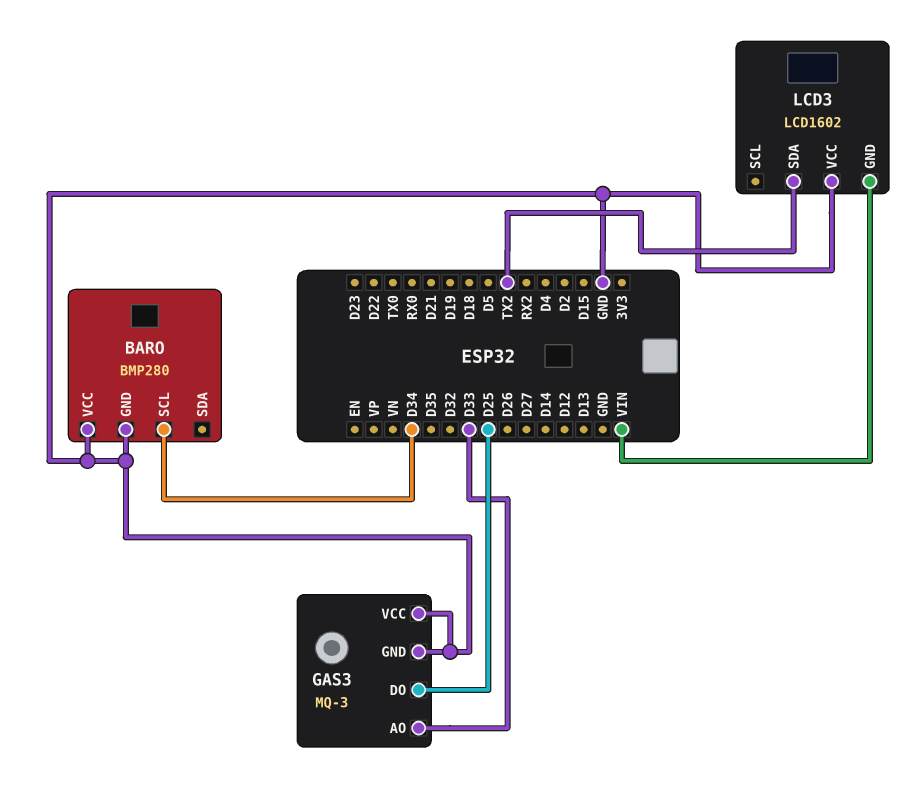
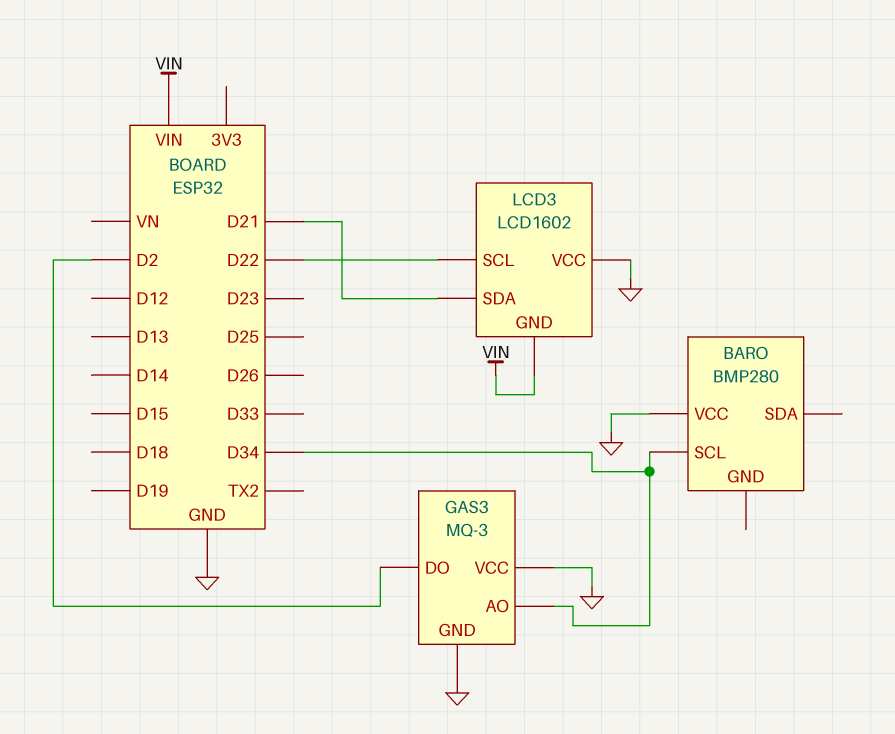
BARO pin GND: GND -> none
GAS3 pin AO: D33 -> D34
GAS3 pin DO: D25 -> D2
LCD3 pin SCL: none -> D22
LCD3 pin SDA: TX2 -> D21

